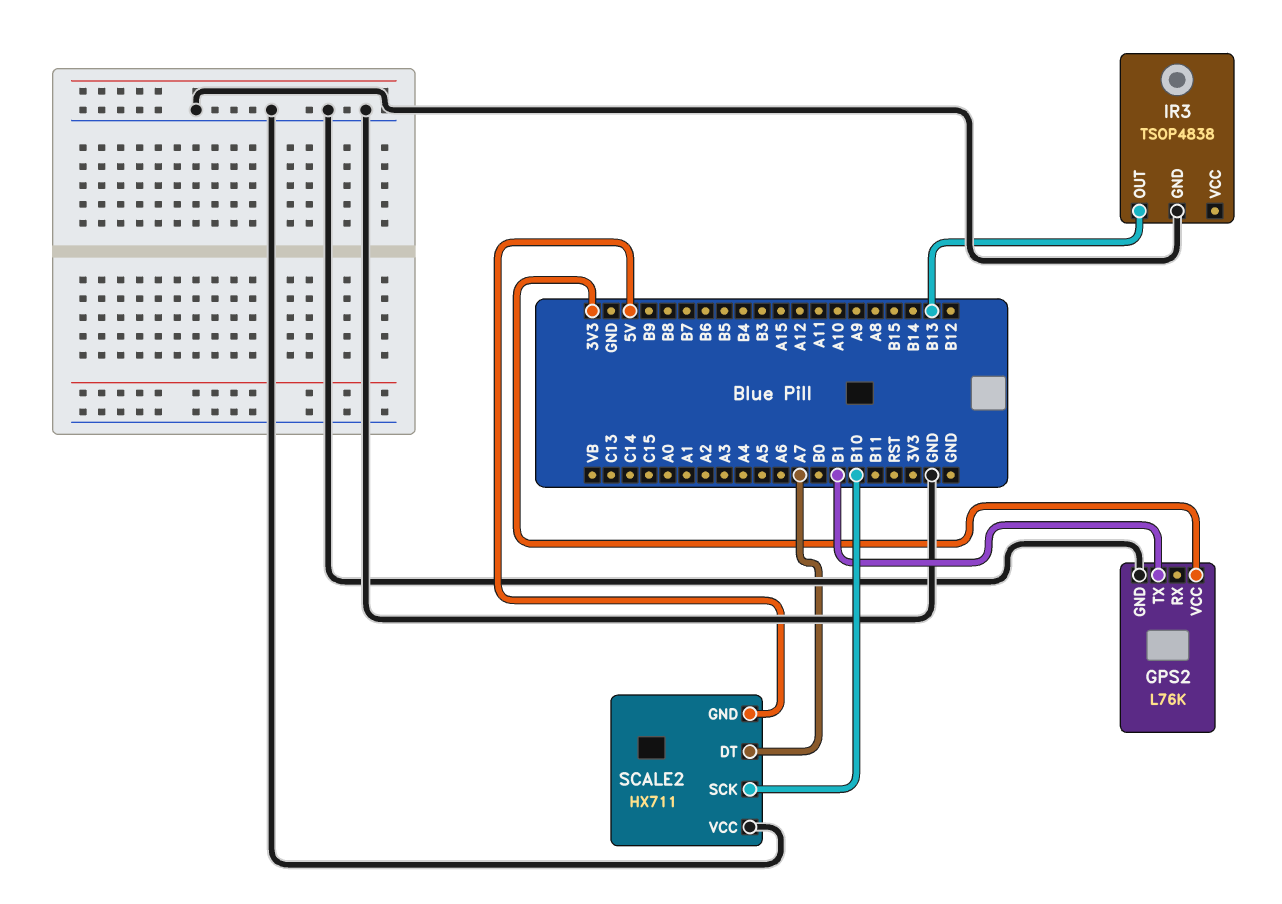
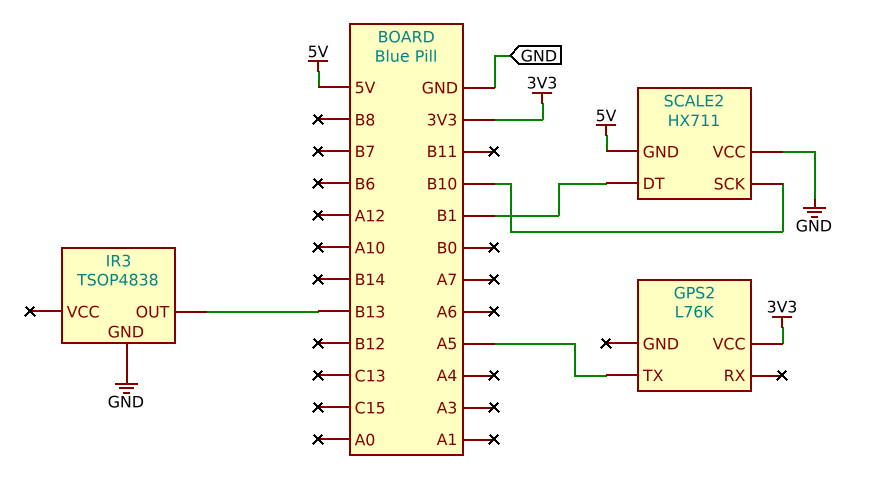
GPS2 pin GND: GND -> none
GPS2 pin TX: B1 -> A5
SCALE2 pin DT: A7 -> B1

